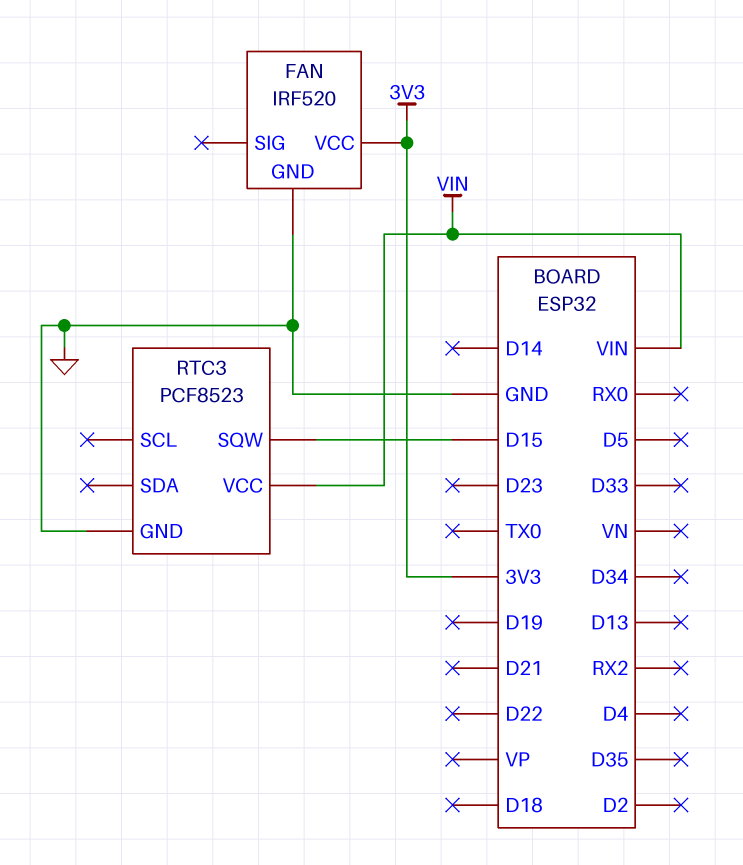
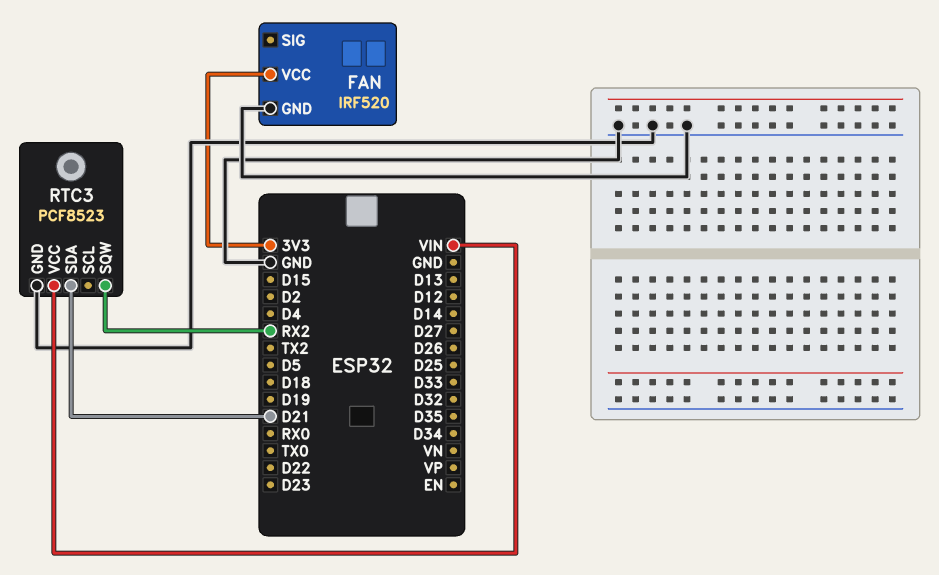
RTC3 pin SDA: none -> D21
RTC3 pin SQW: D15 -> RX2

